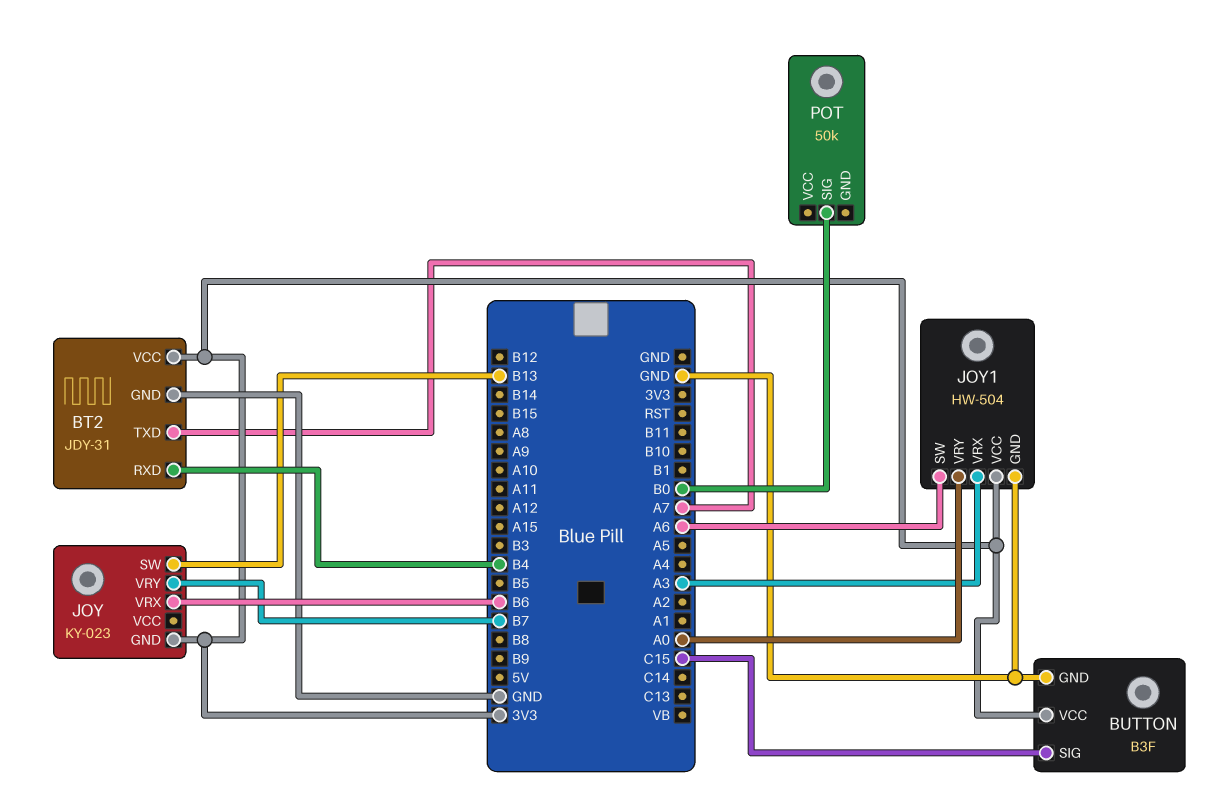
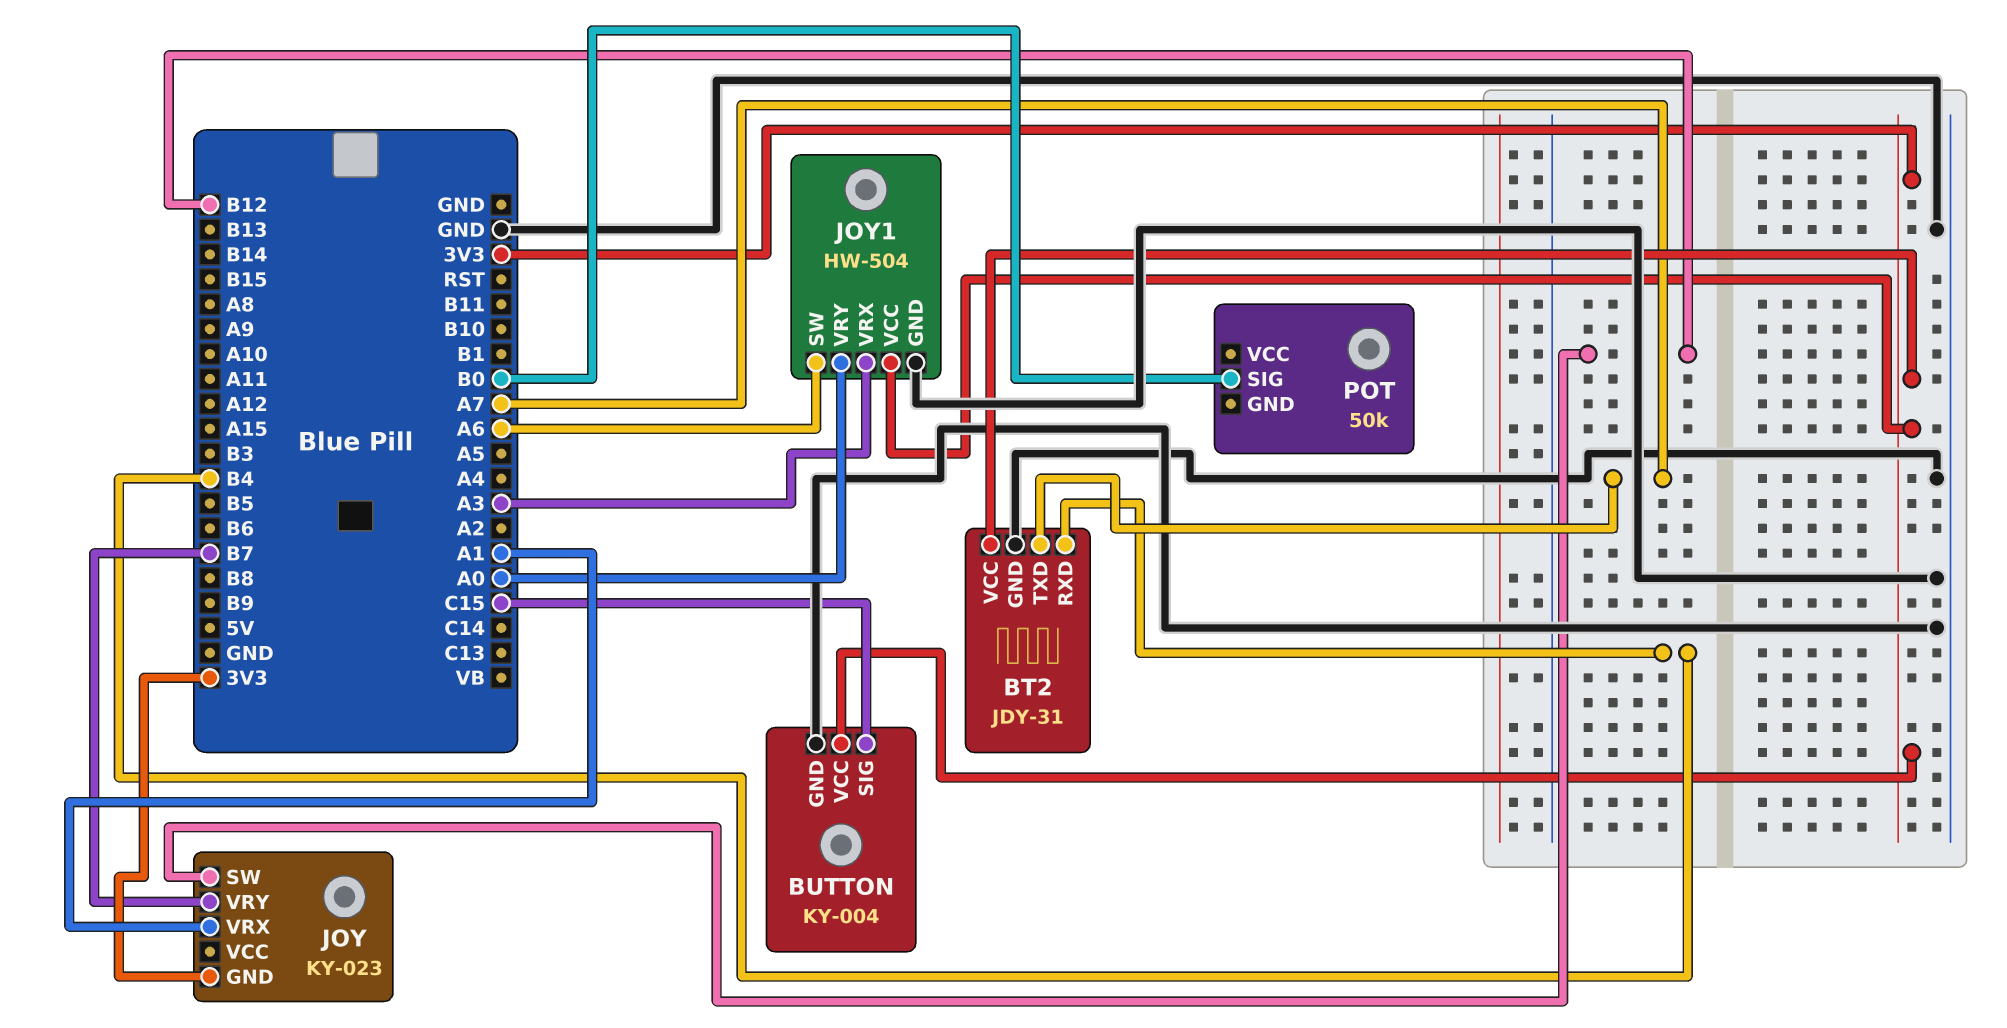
BUTTON: B3F -> KY-004
JOY pin SW: B13 -> B12
JOY pin VRX: B6 -> A1

